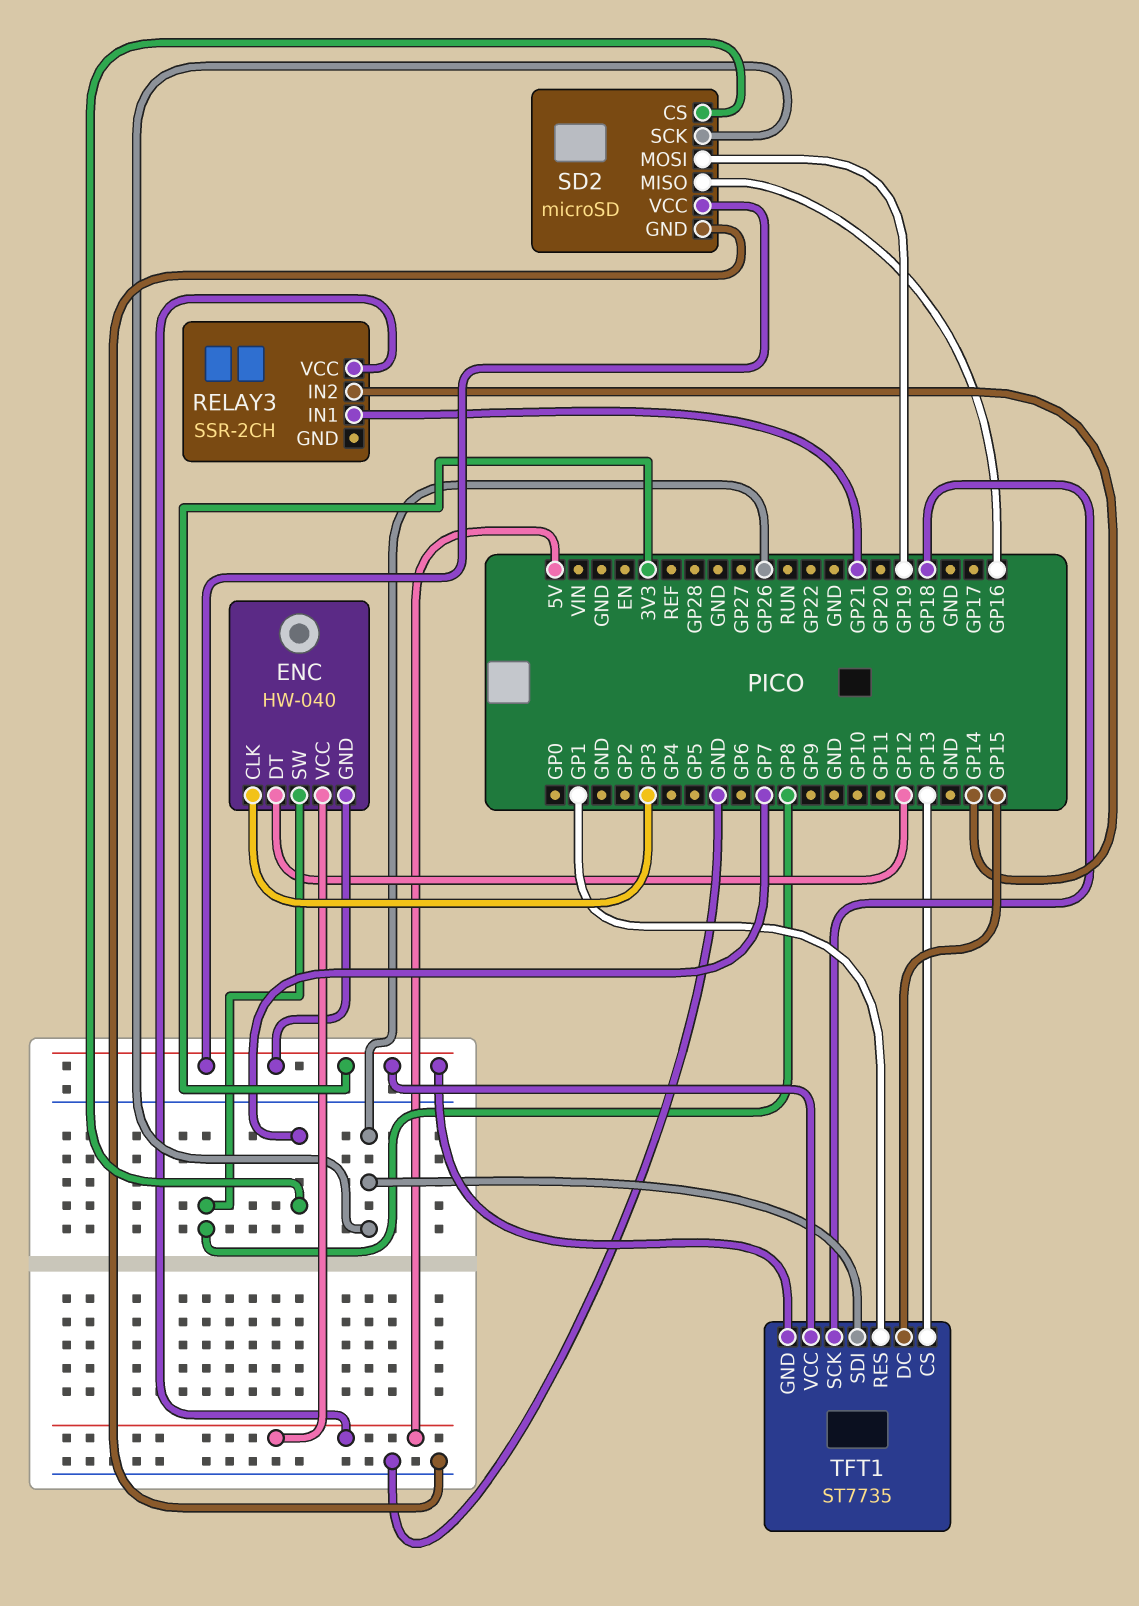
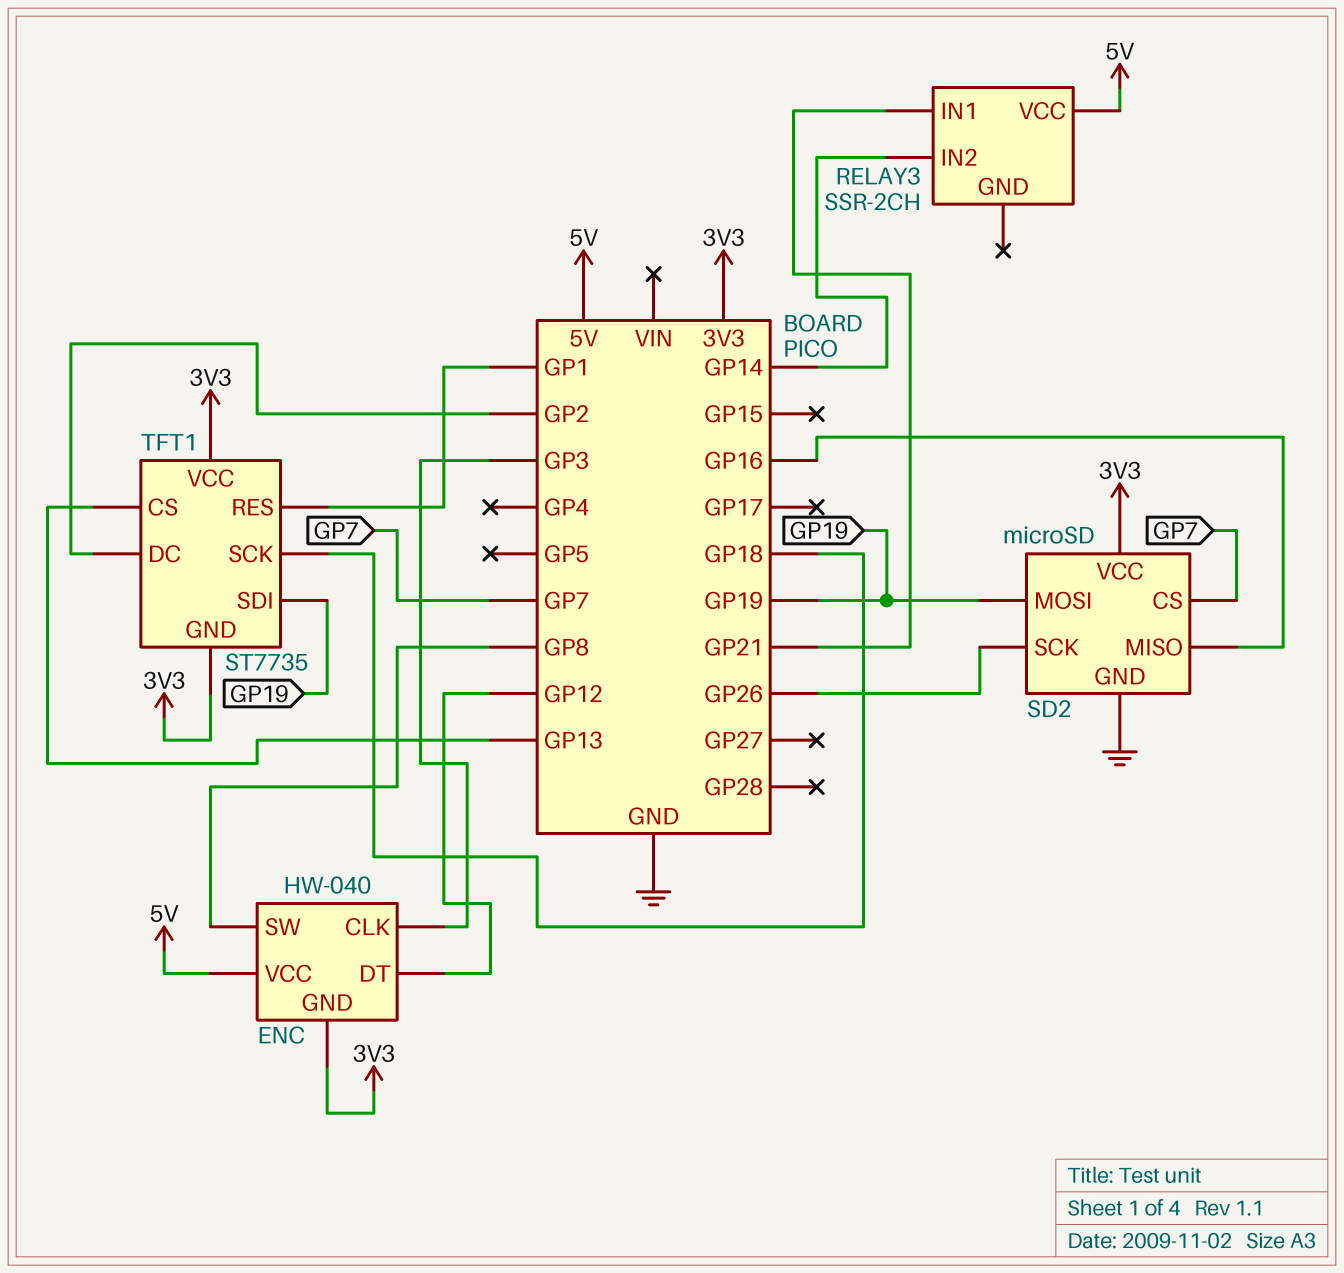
TFT1 pin DC: GP15 -> GP2
TFT1 pin SDI: GP26 -> GP19

